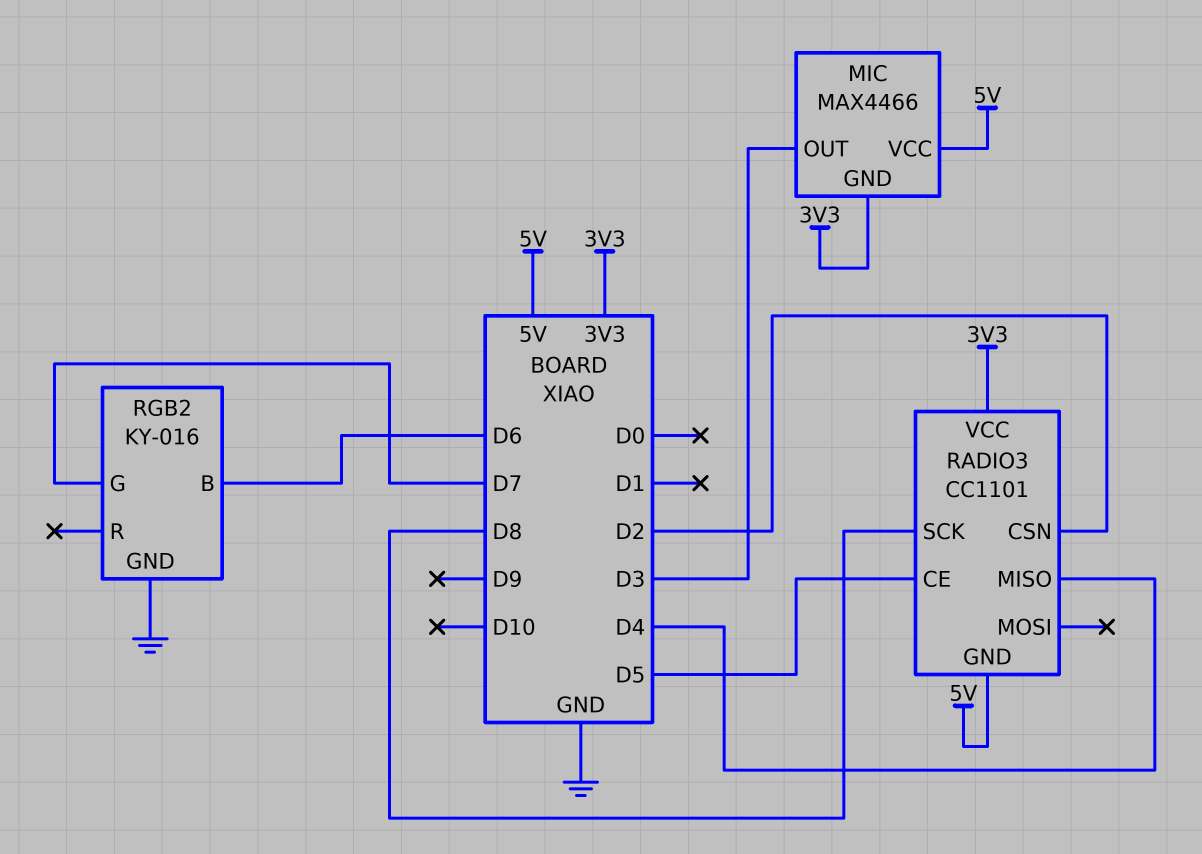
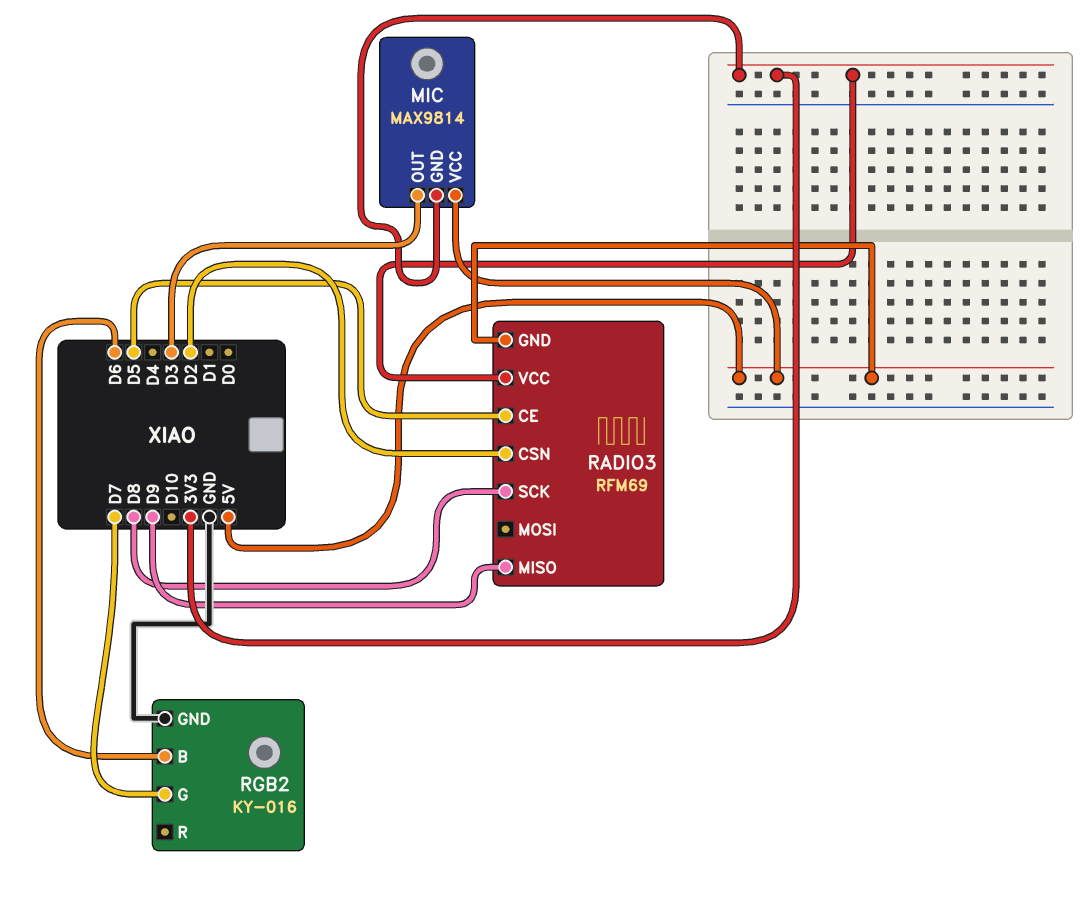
MIC: MAX4466 -> MAX9814
RADIO3: CC1101 -> RFM69
RADIO3 pin MISO: D4 -> D9

